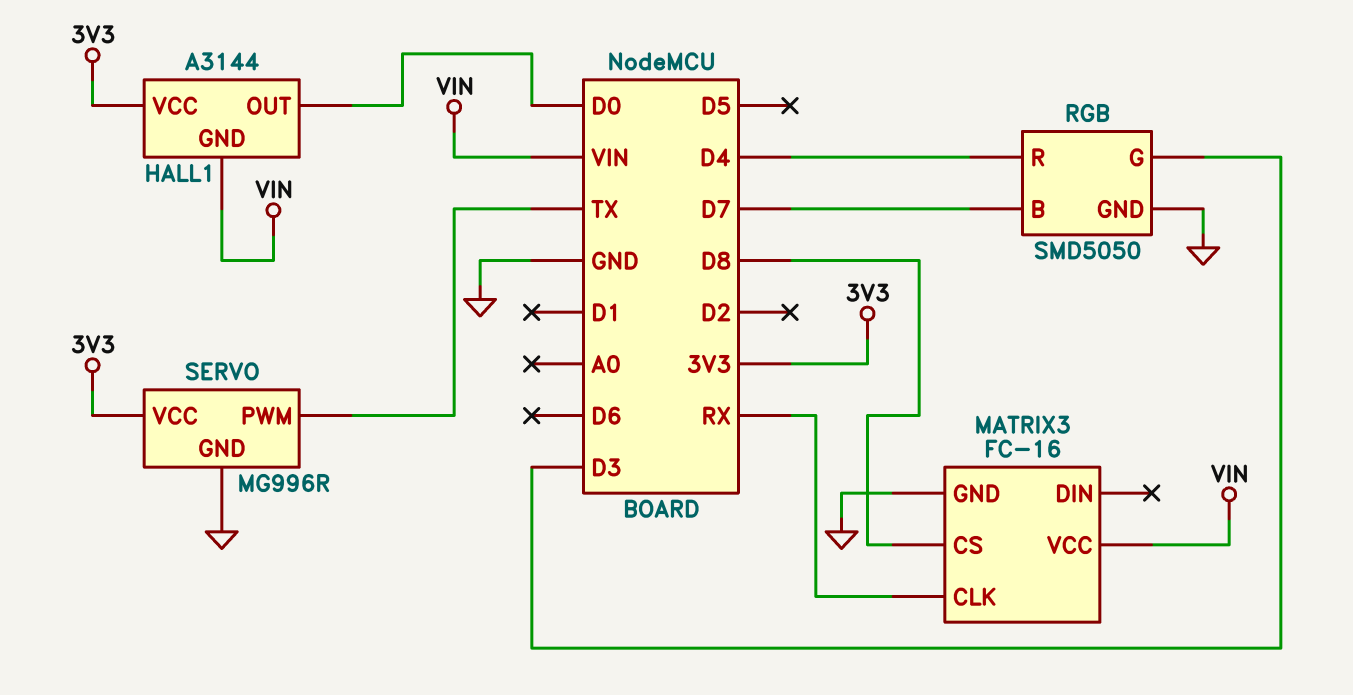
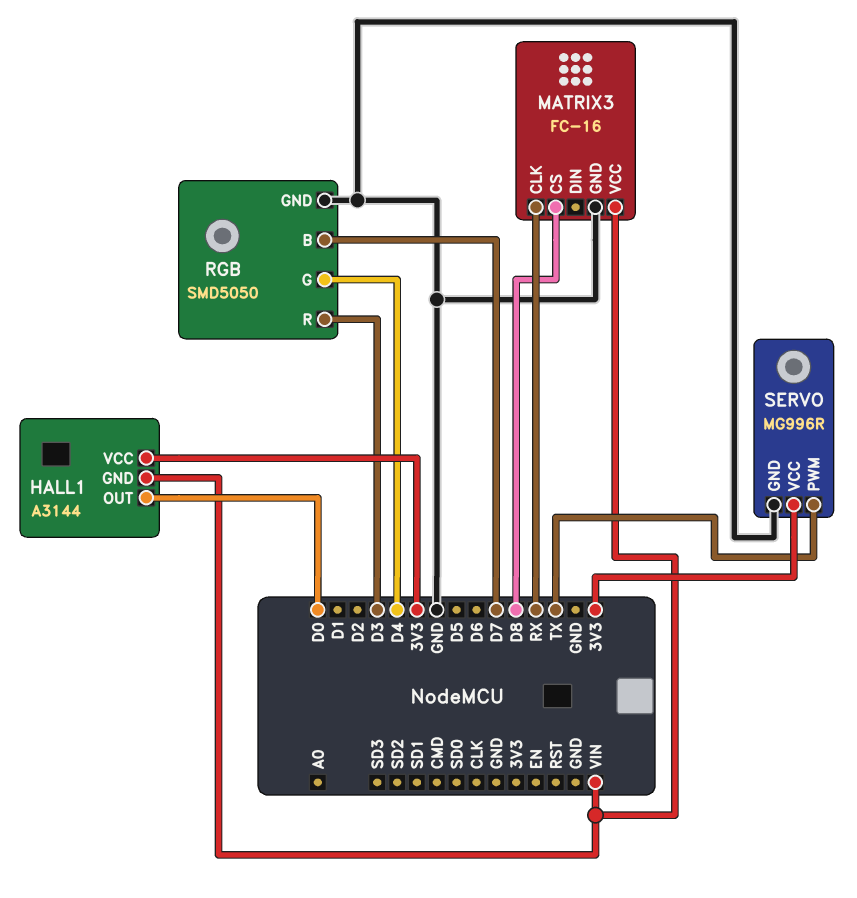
RGB pin G: D3 -> D4
RGB pin R: D4 -> D3

